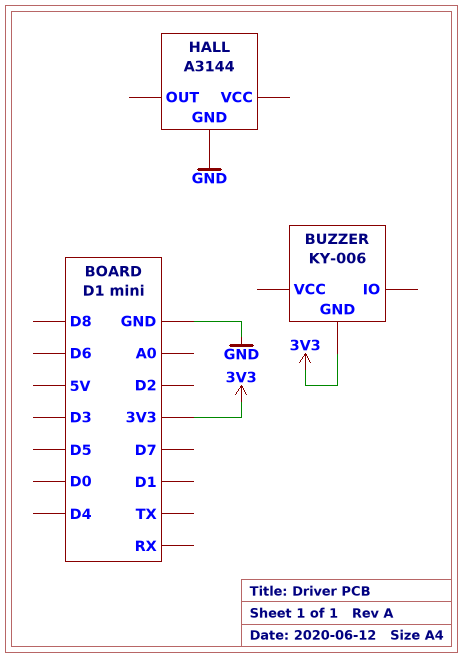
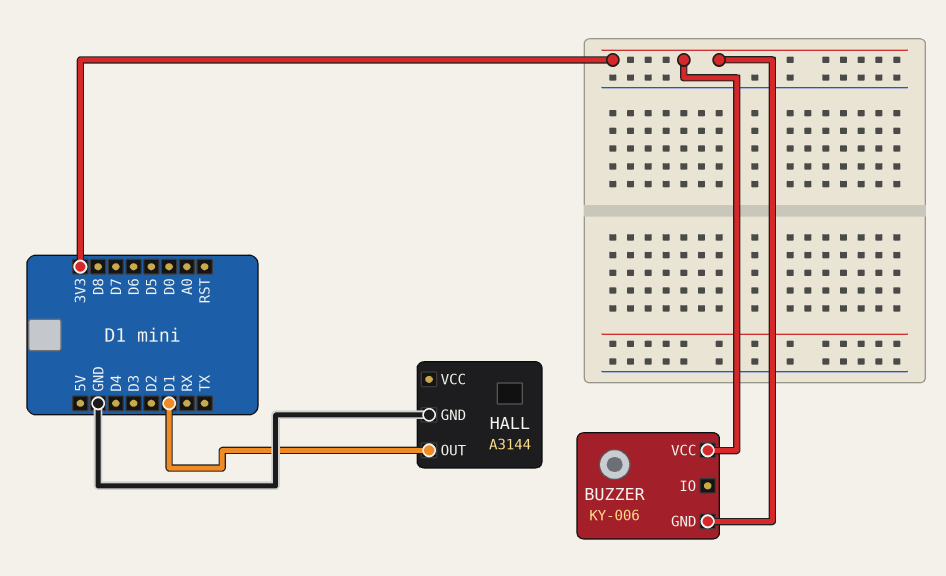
BUZZER pin VCC: none -> 3V3
HALL pin OUT: none -> D1

